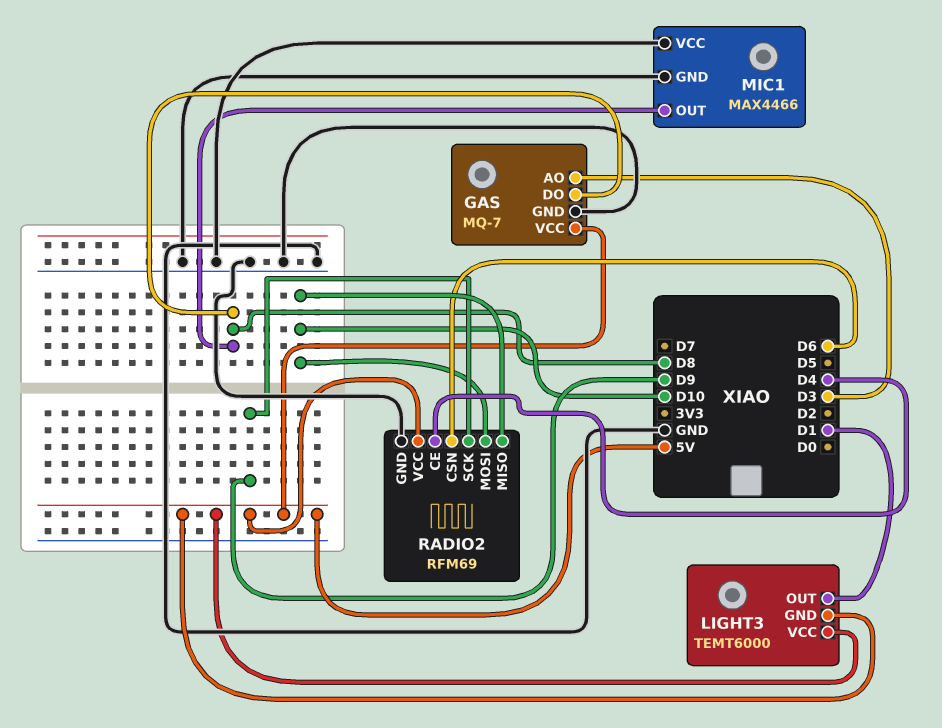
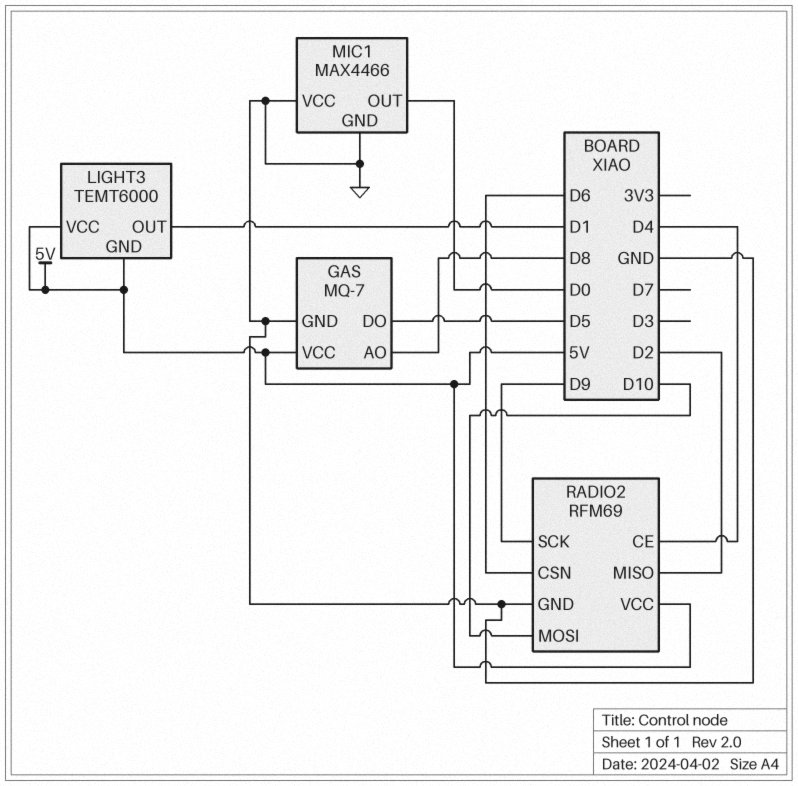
GAS pin AO: D3 -> D8
GAS pin DO: D8 -> D5
MIC1 pin OUT: D8 -> D0
RADIO2 pin MISO: D10 -> D2

